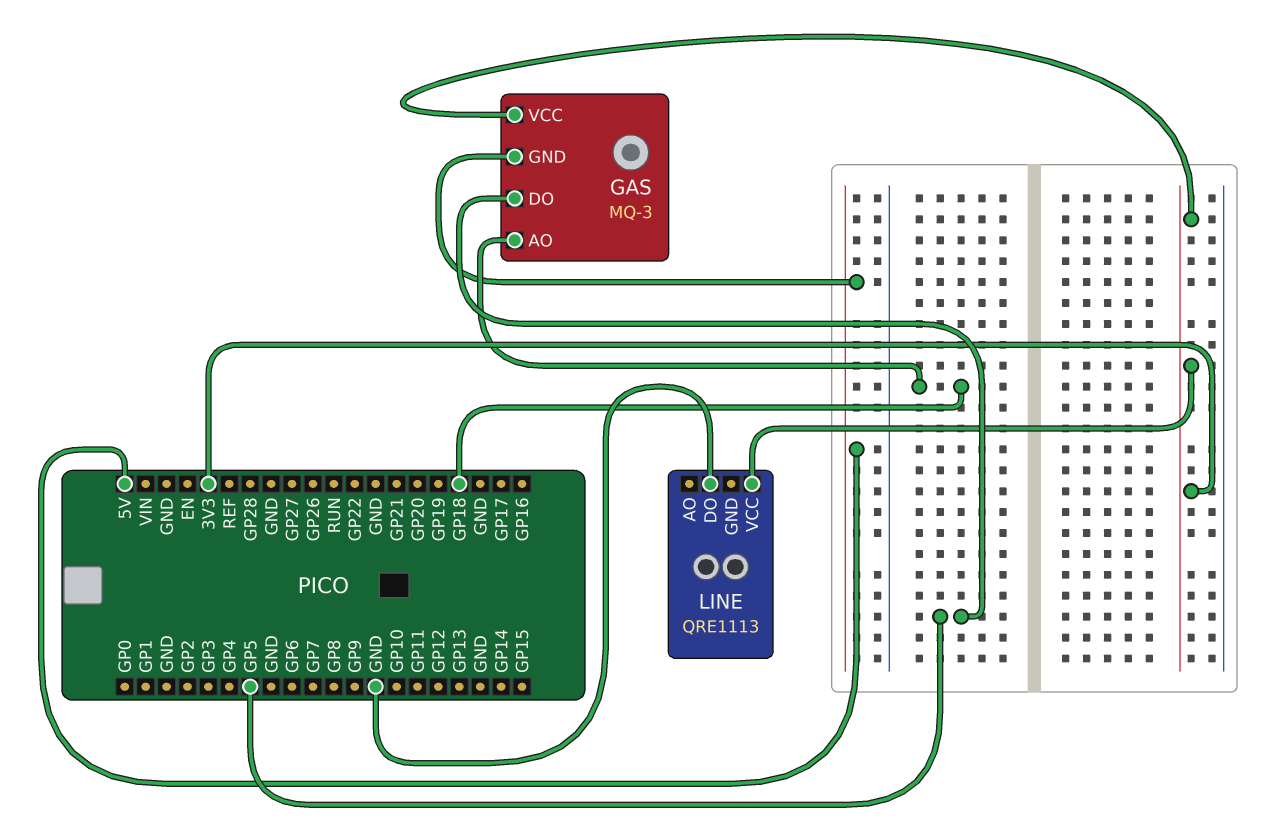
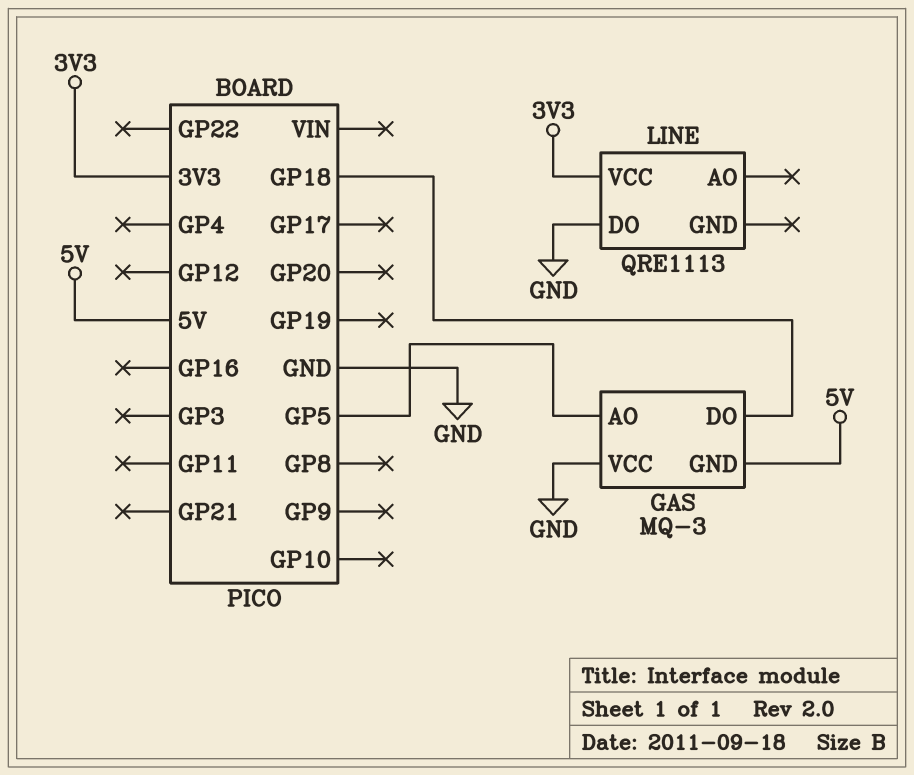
GAS pin AO: GP18 -> GP5
GAS pin DO: GP5 -> GP18
GAS pin VCC: 3V3 -> GND

